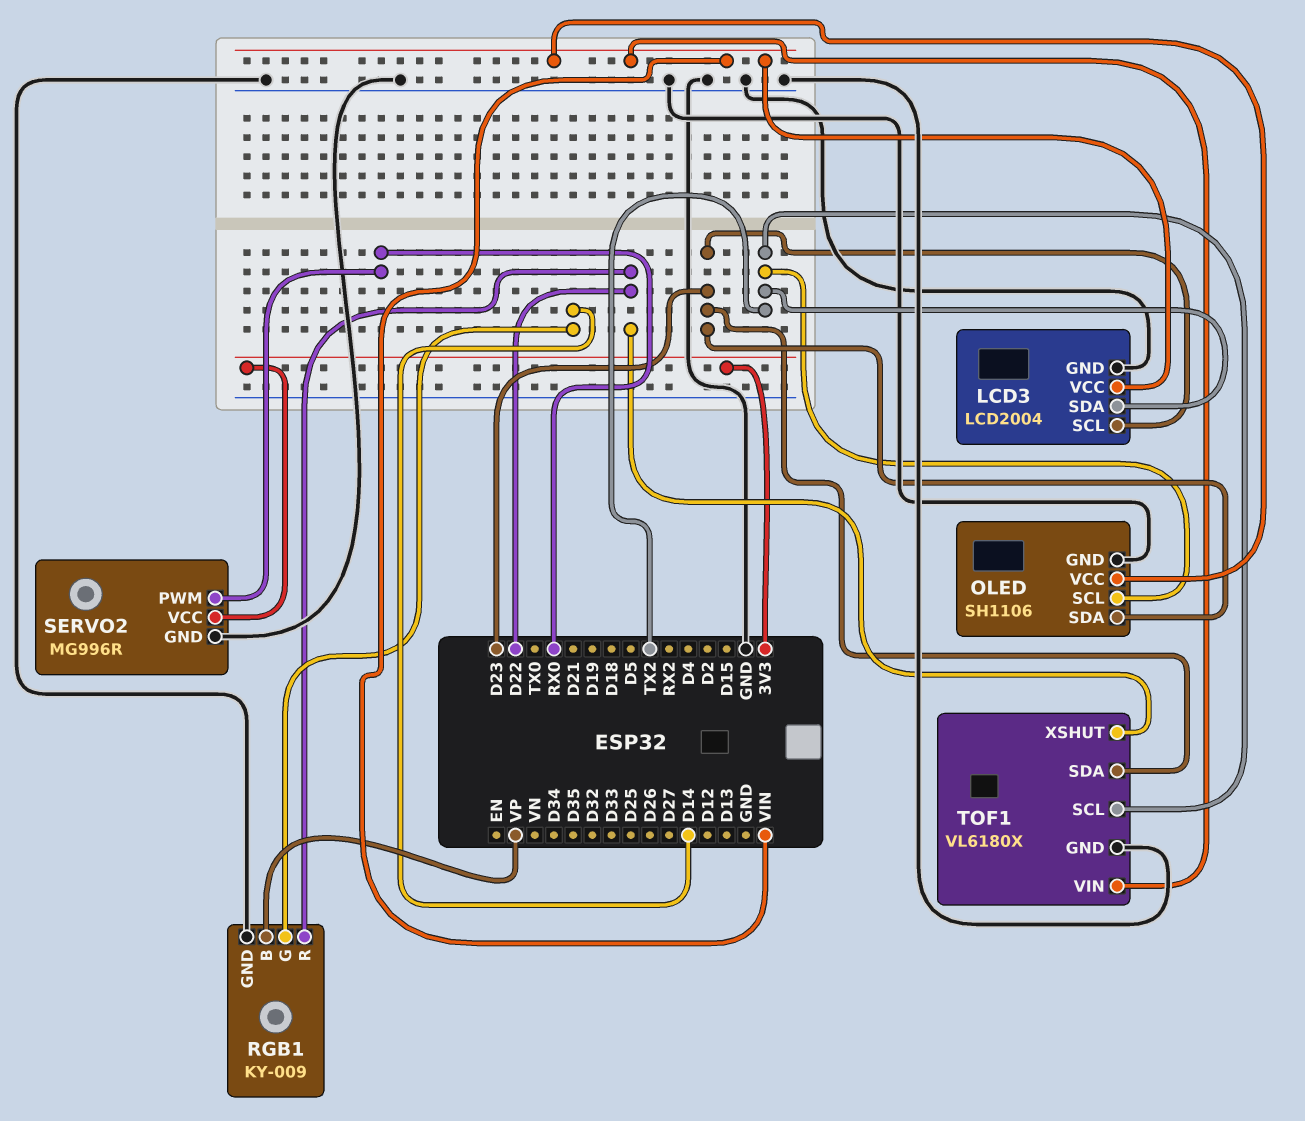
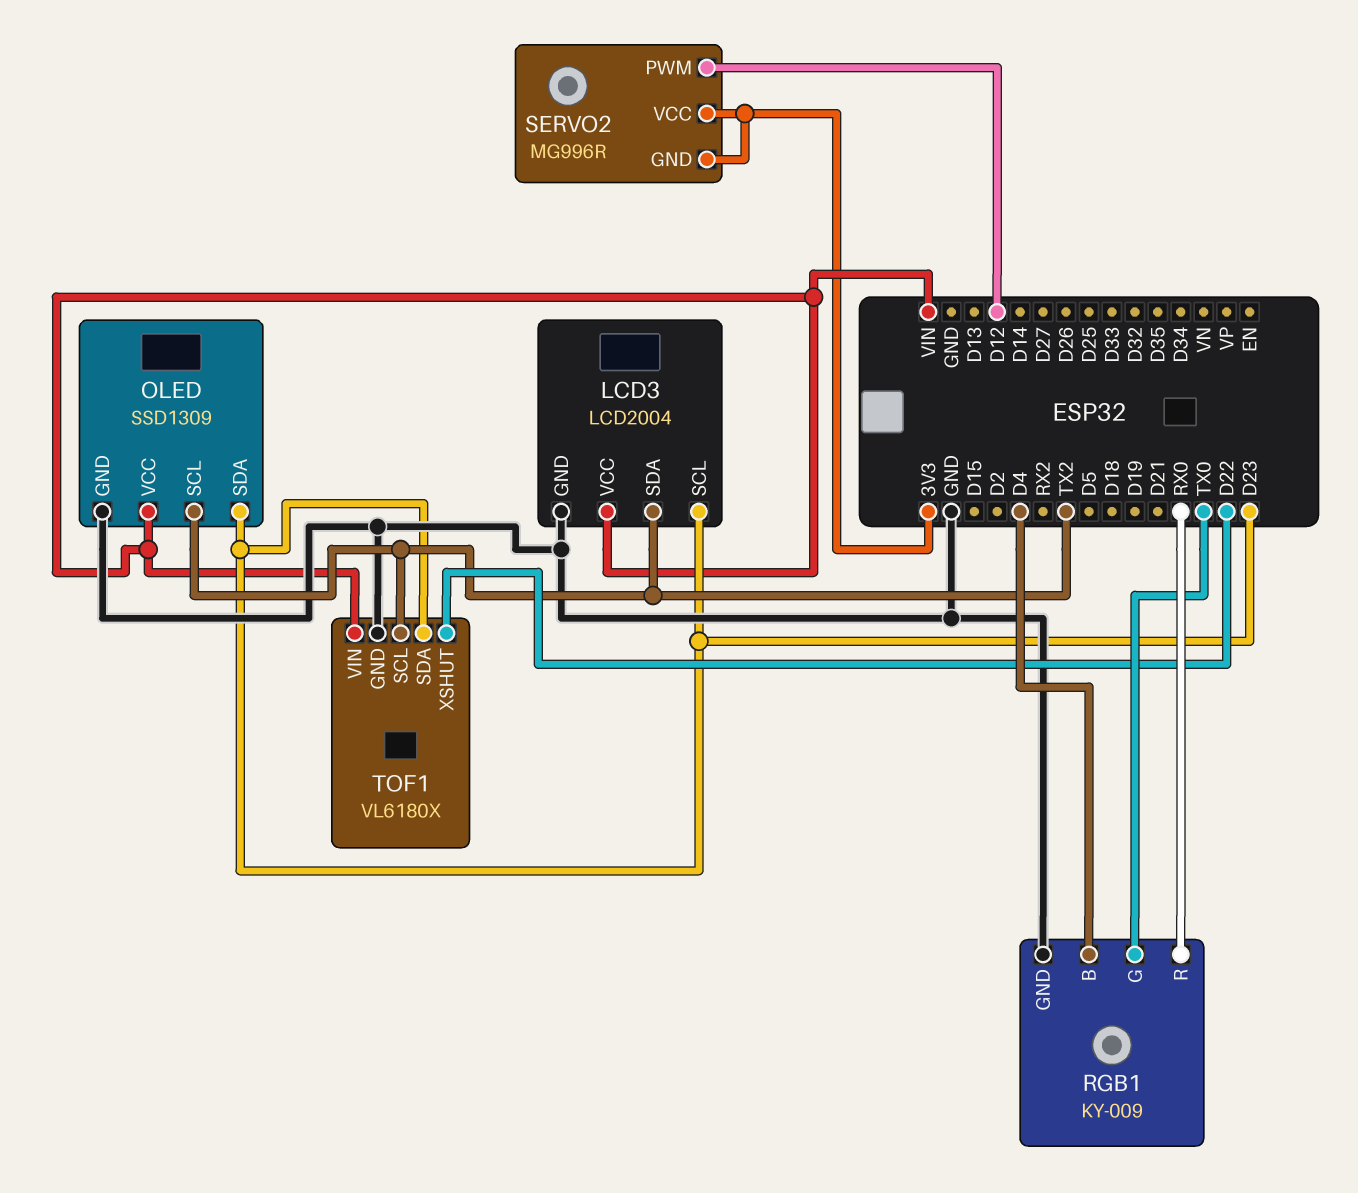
OLED: SH1106 -> SSD1309
RGB1 pin B: VP -> D4
RGB1 pin G: D14 -> TX0
RGB1 pin R: D22 -> RX0
SERVO2 pin GND: GND -> 3V3
SERVO2 pin PWM: RX0 -> D12

